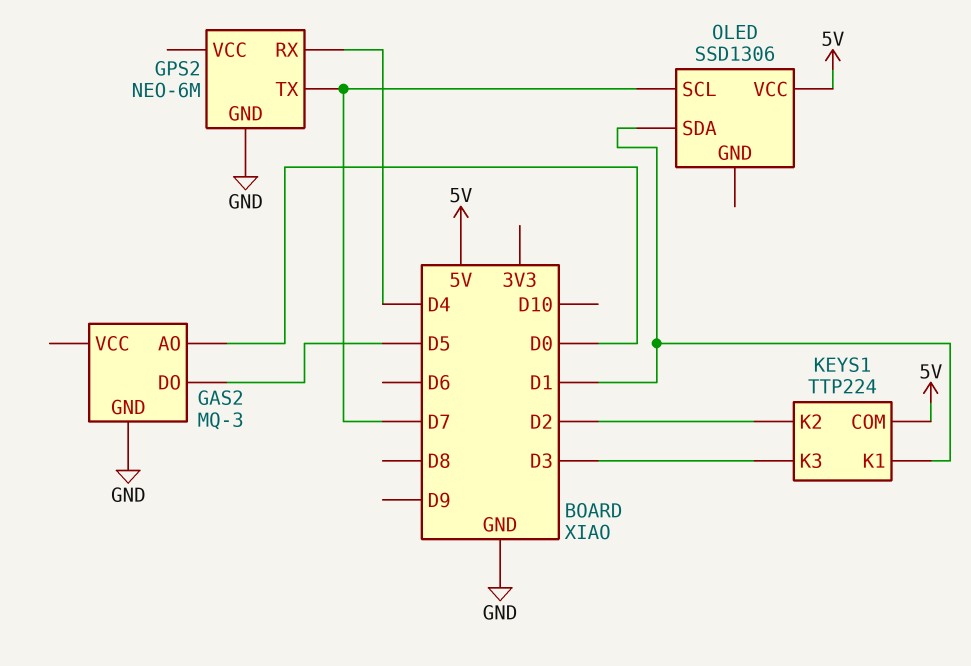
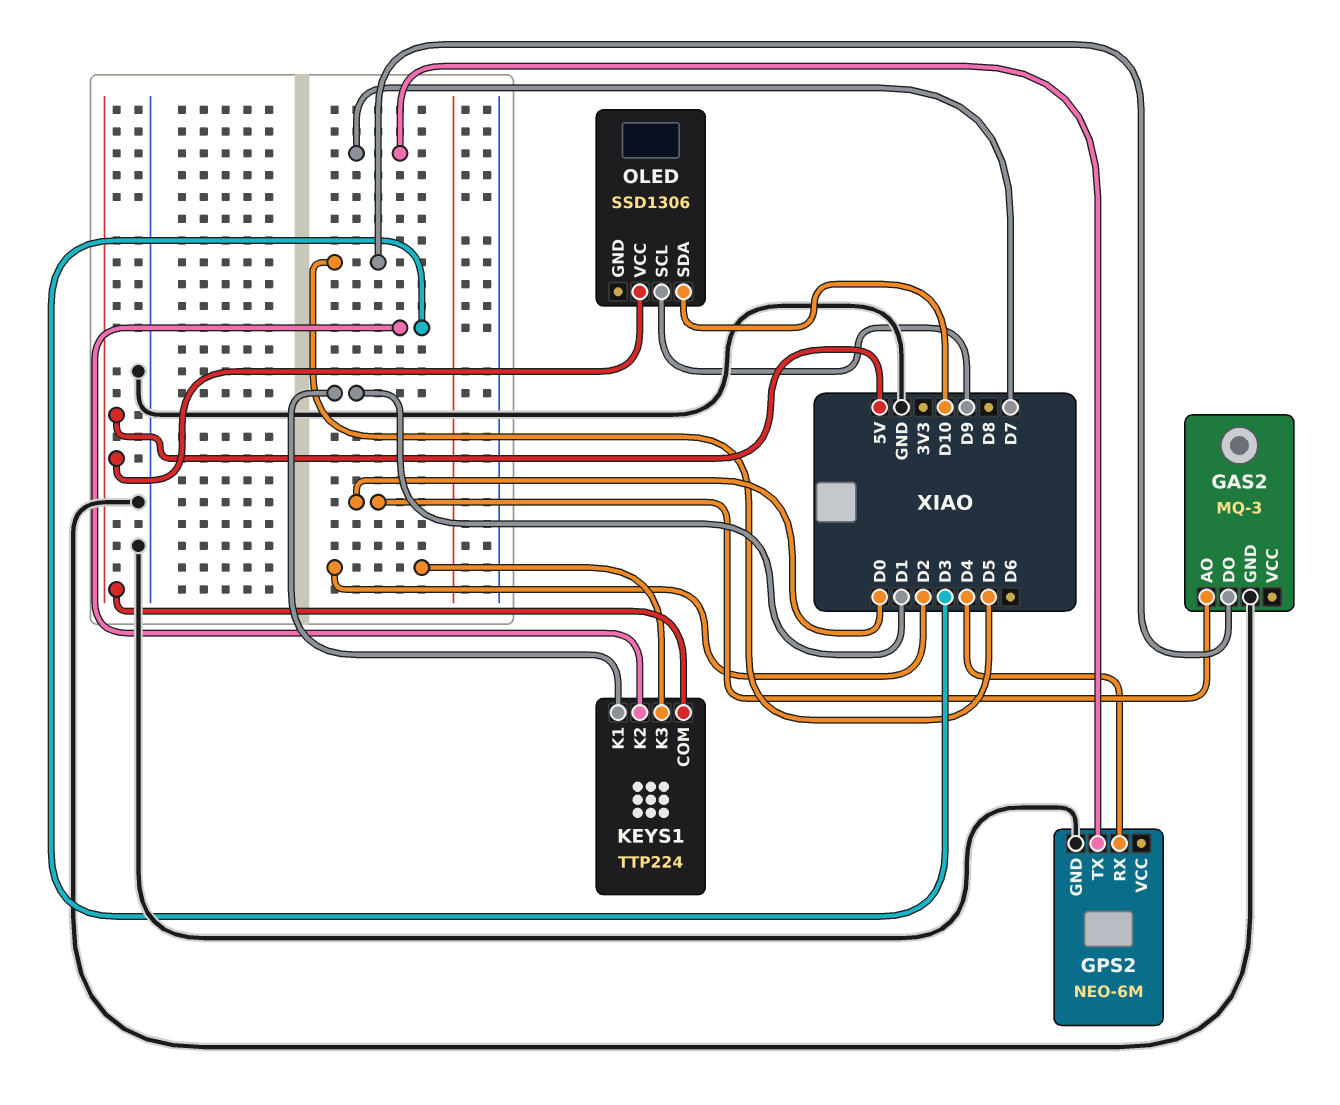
KEYS1 pin K2: D2 -> D3
KEYS1 pin K3: D3 -> D2
OLED pin SCL: D7 -> D9
OLED pin SDA: D1 -> D10

